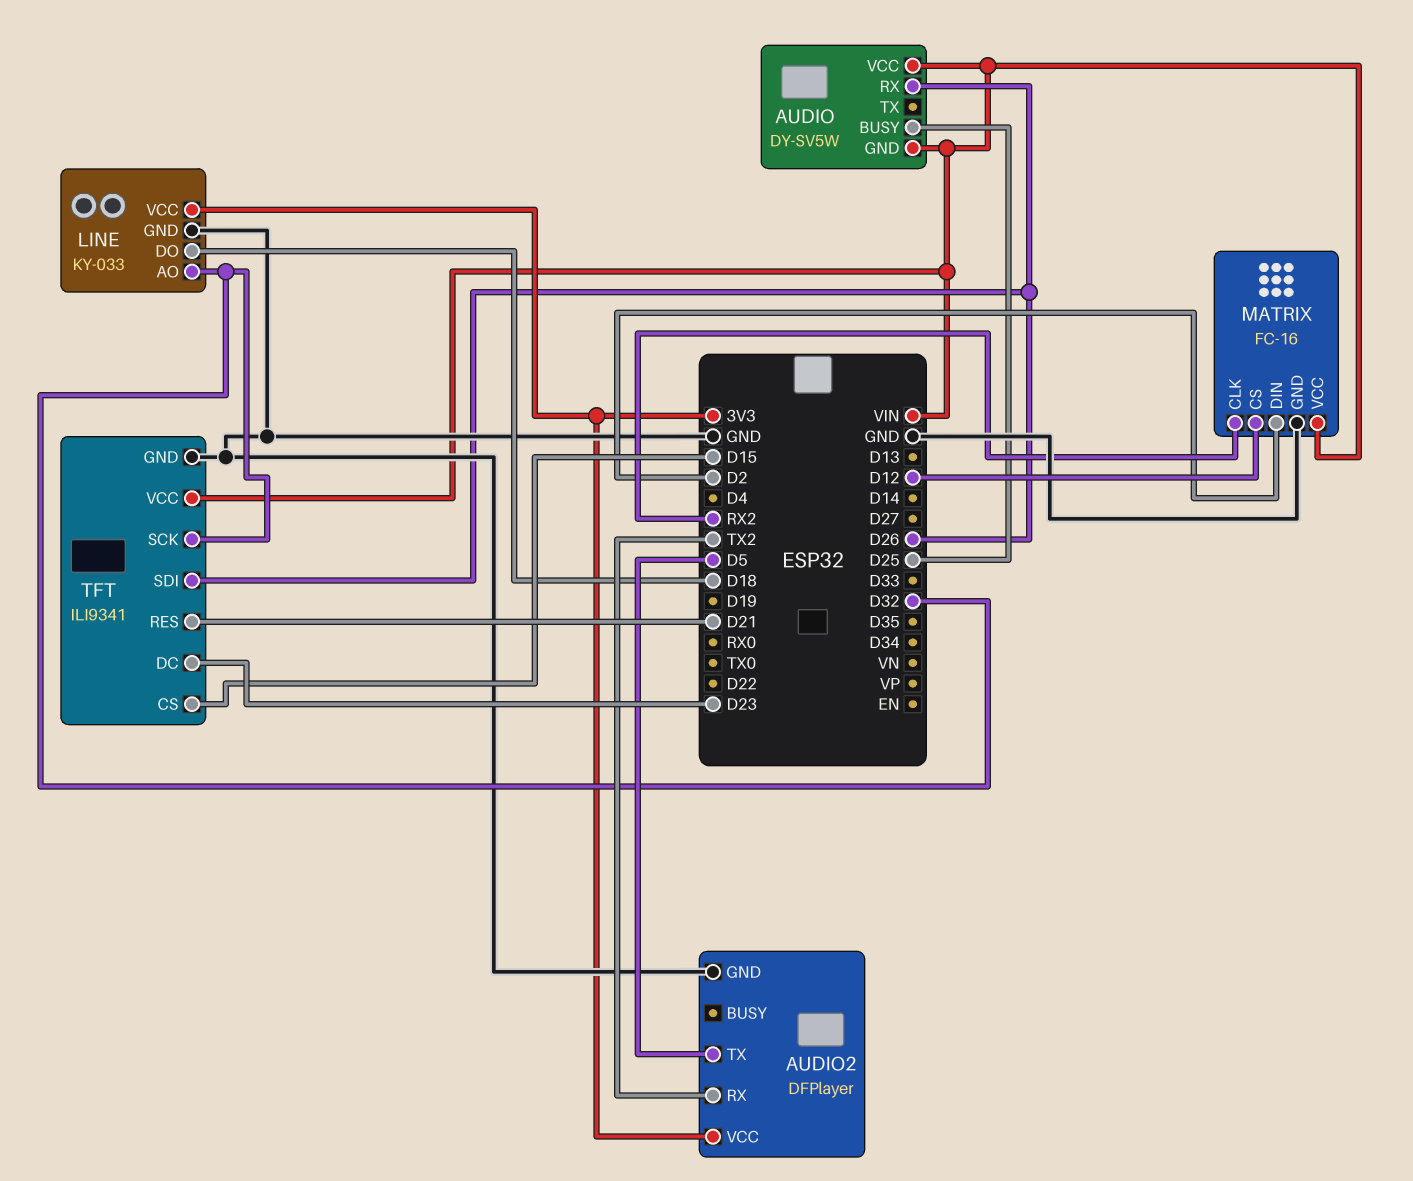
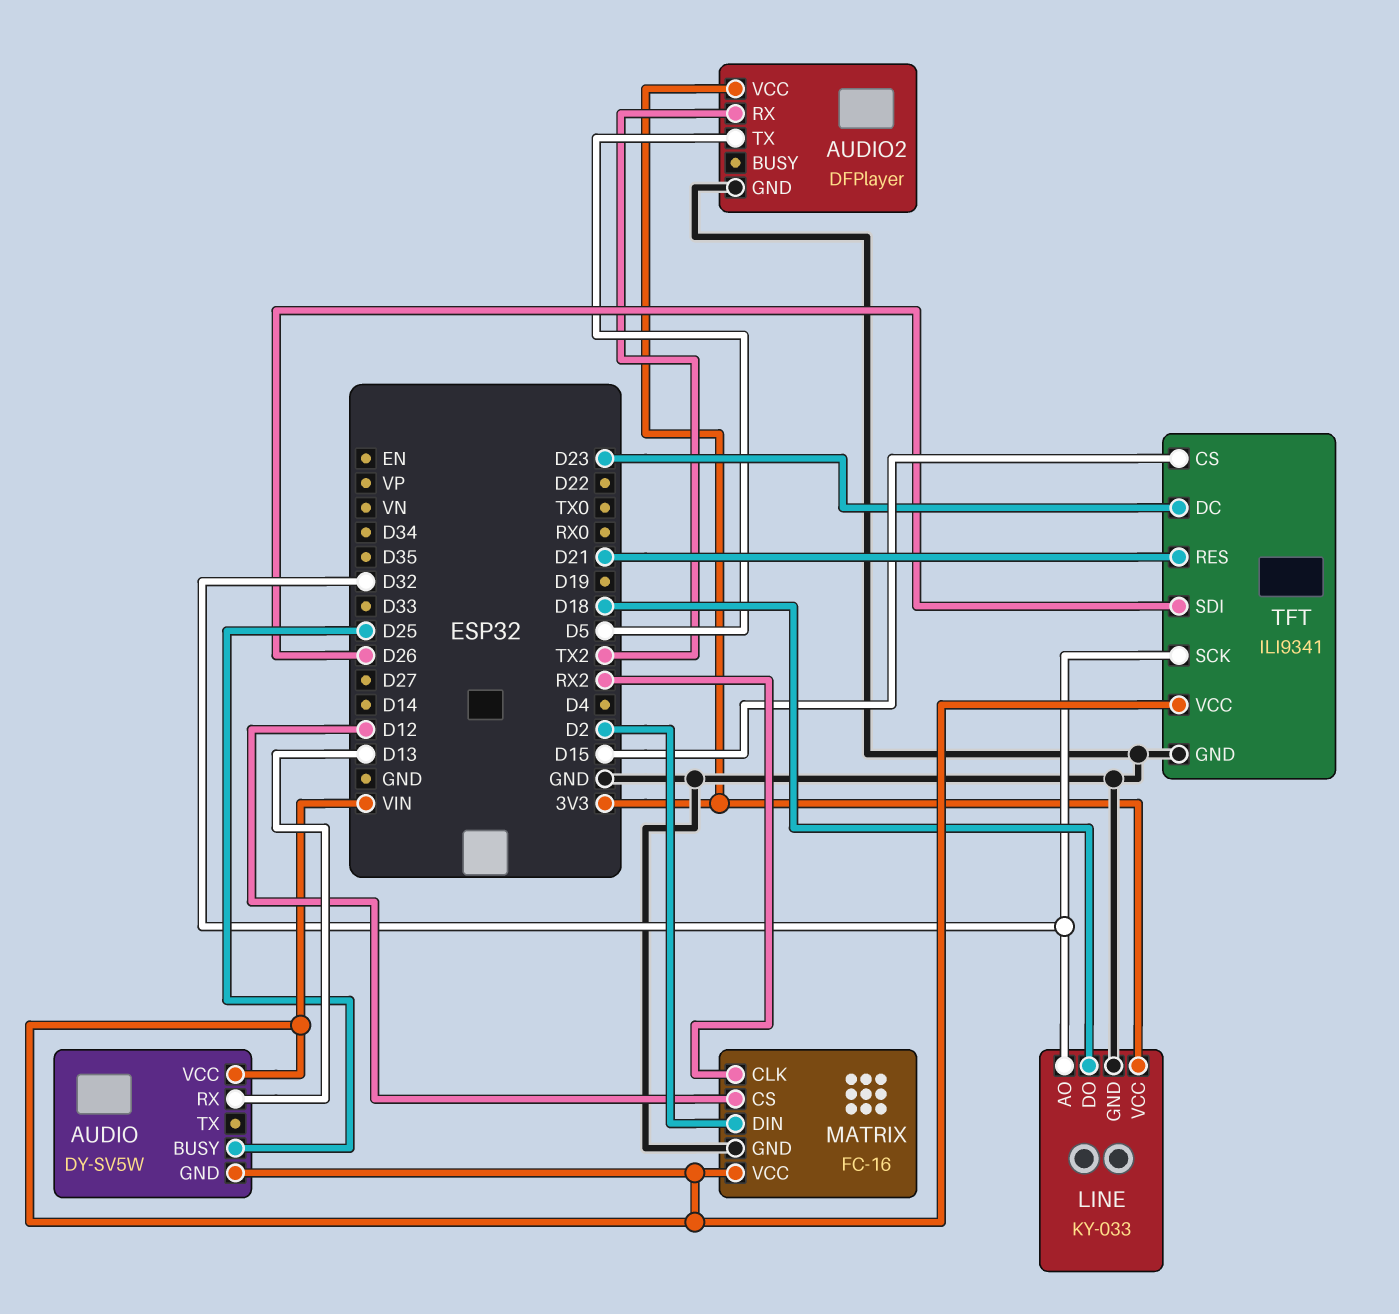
AUDIO pin RX: D26 -> D13

